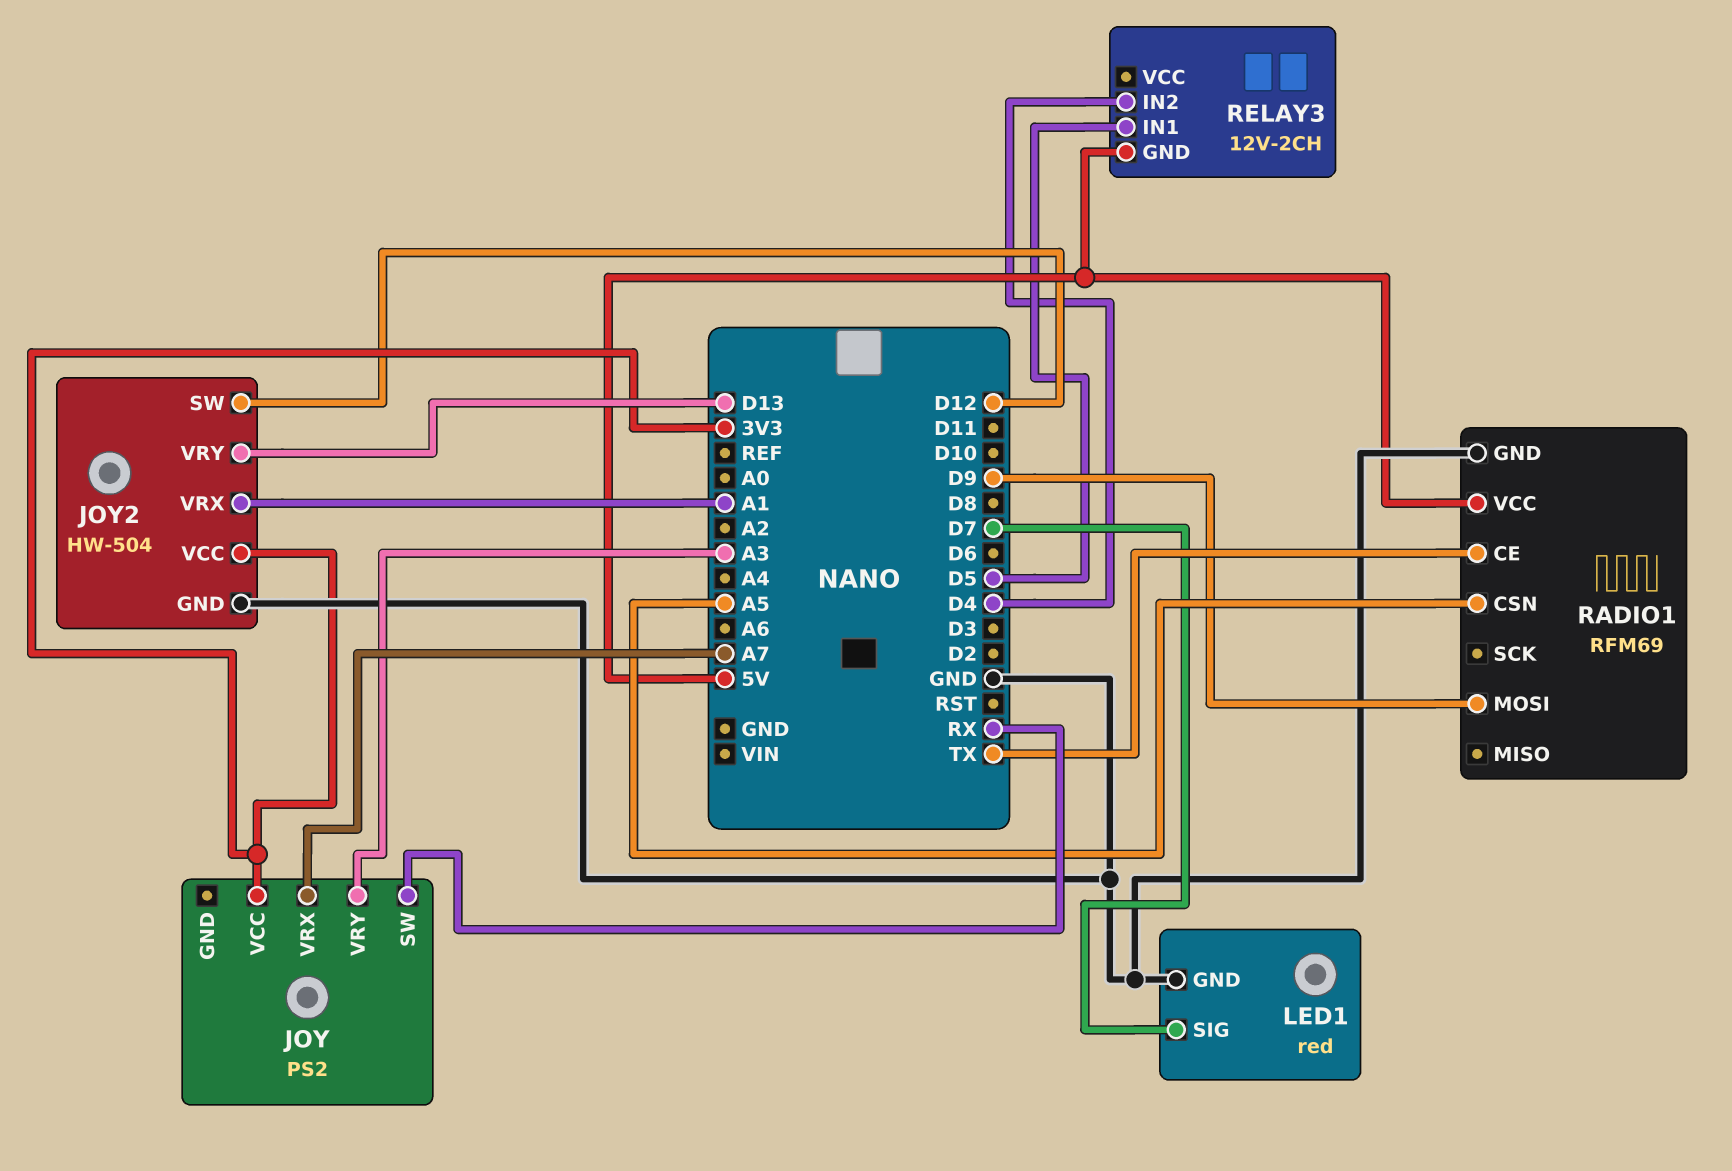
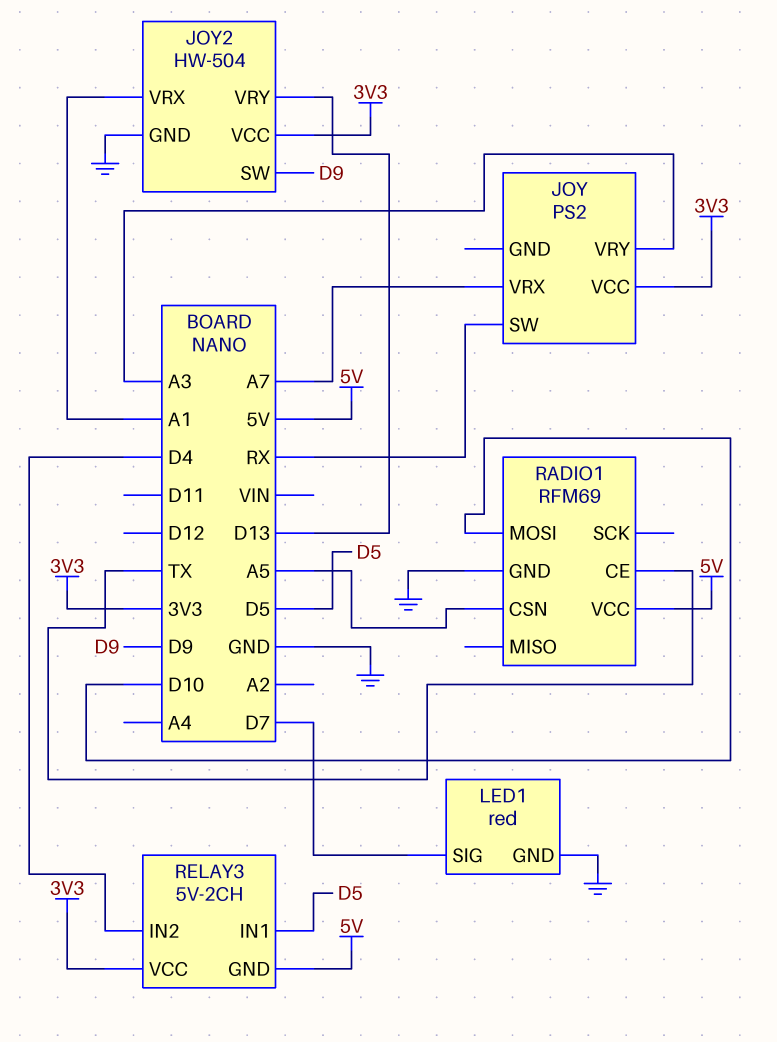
JOY2 pin SW: D12 -> D9
RADIO1 pin MOSI: D9 -> D10
RELAY3: 12V-2CH -> 5V-2CH
RELAY3 pin VCC: none -> 3V3

